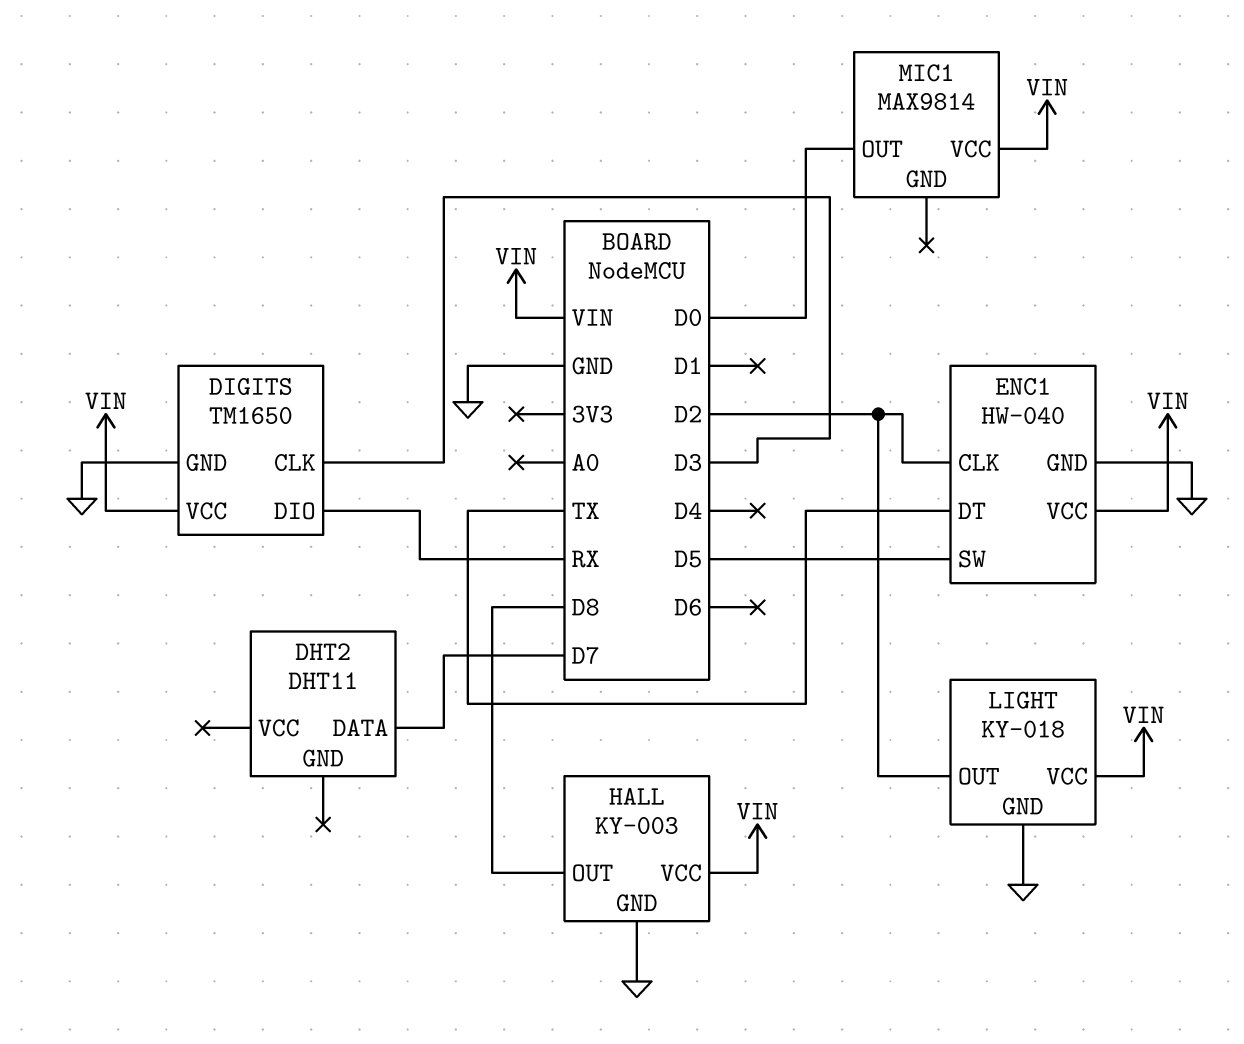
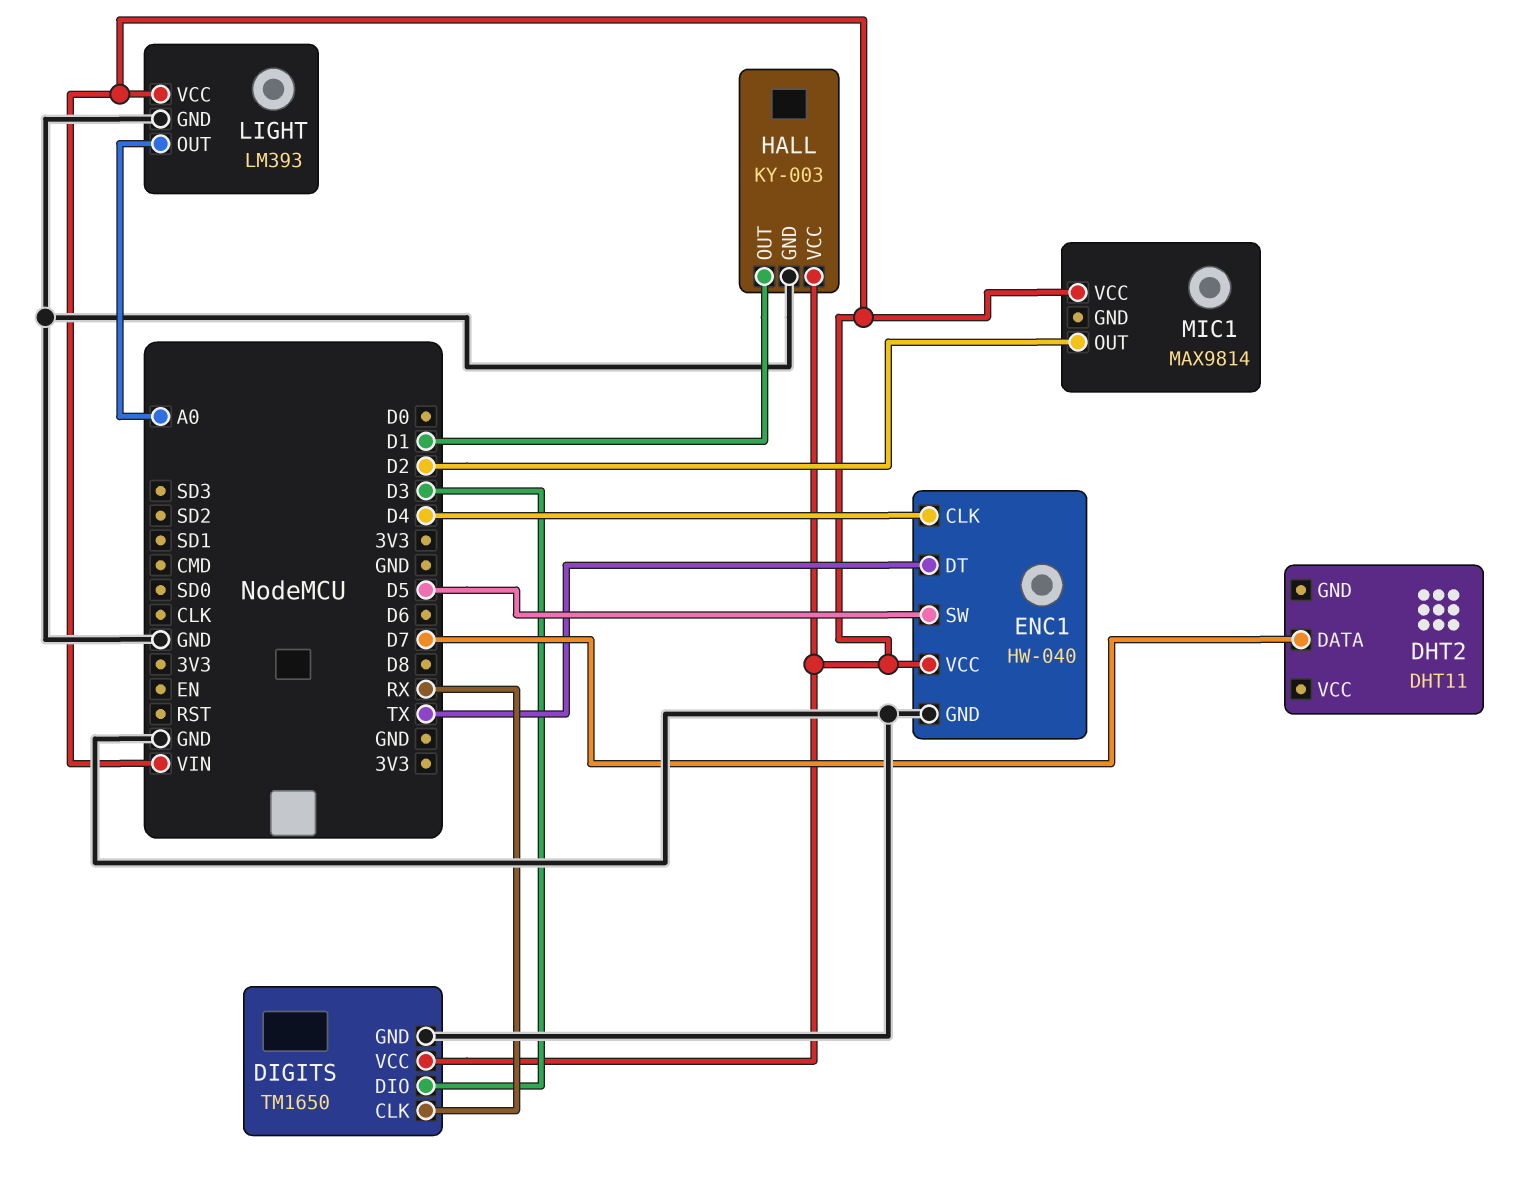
DIGITS pin CLK: D3 -> RX
DIGITS pin DIO: RX -> D3
ENC1 pin CLK: D2 -> D4
HALL pin OUT: D8 -> D1
LIGHT: KY-018 -> LM393
LIGHT pin OUT: D2 -> A0
MIC1 pin OUT: D0 -> D2

